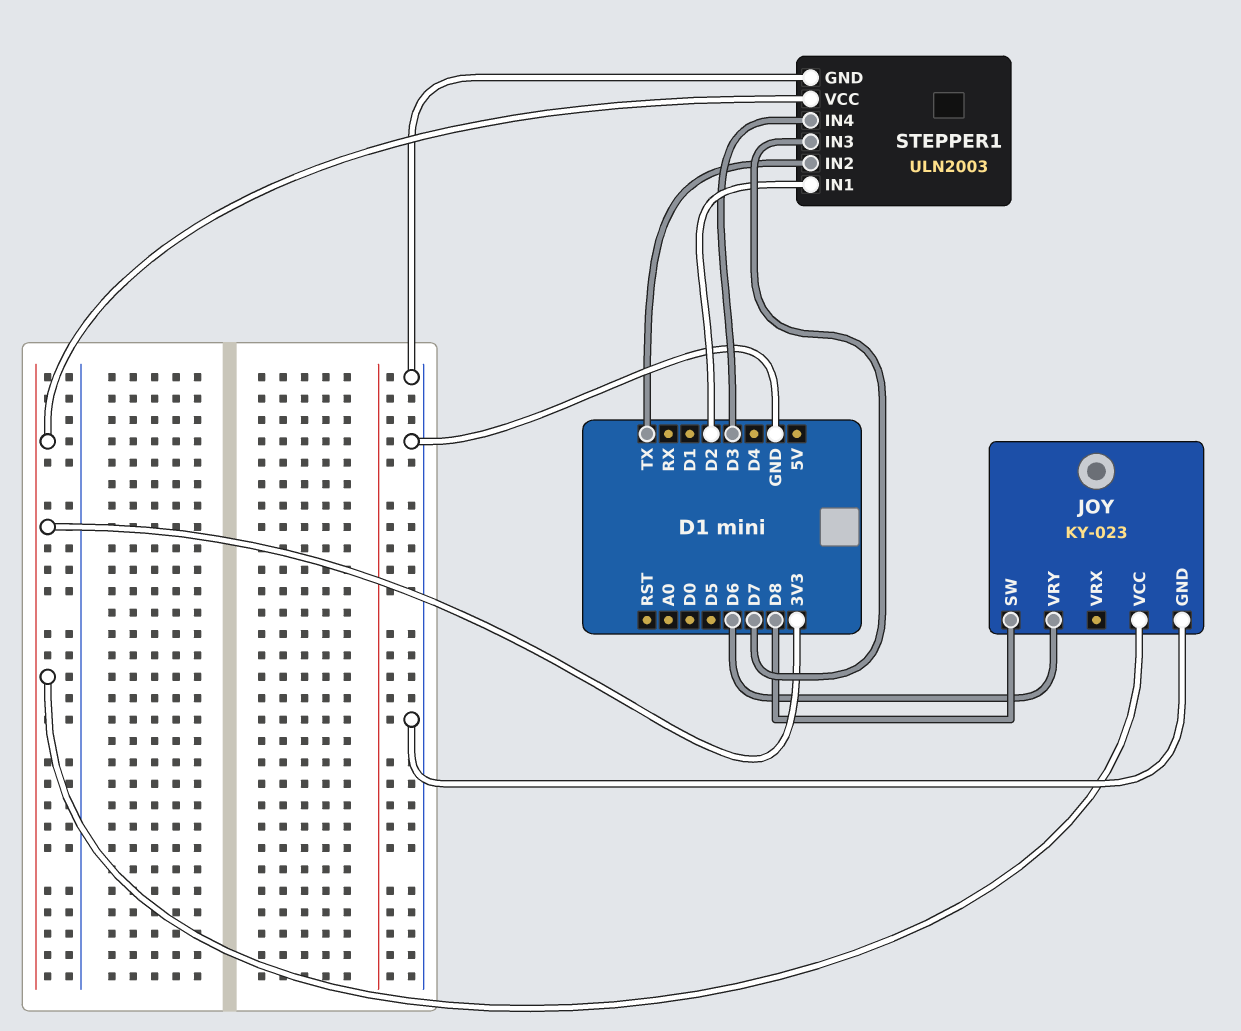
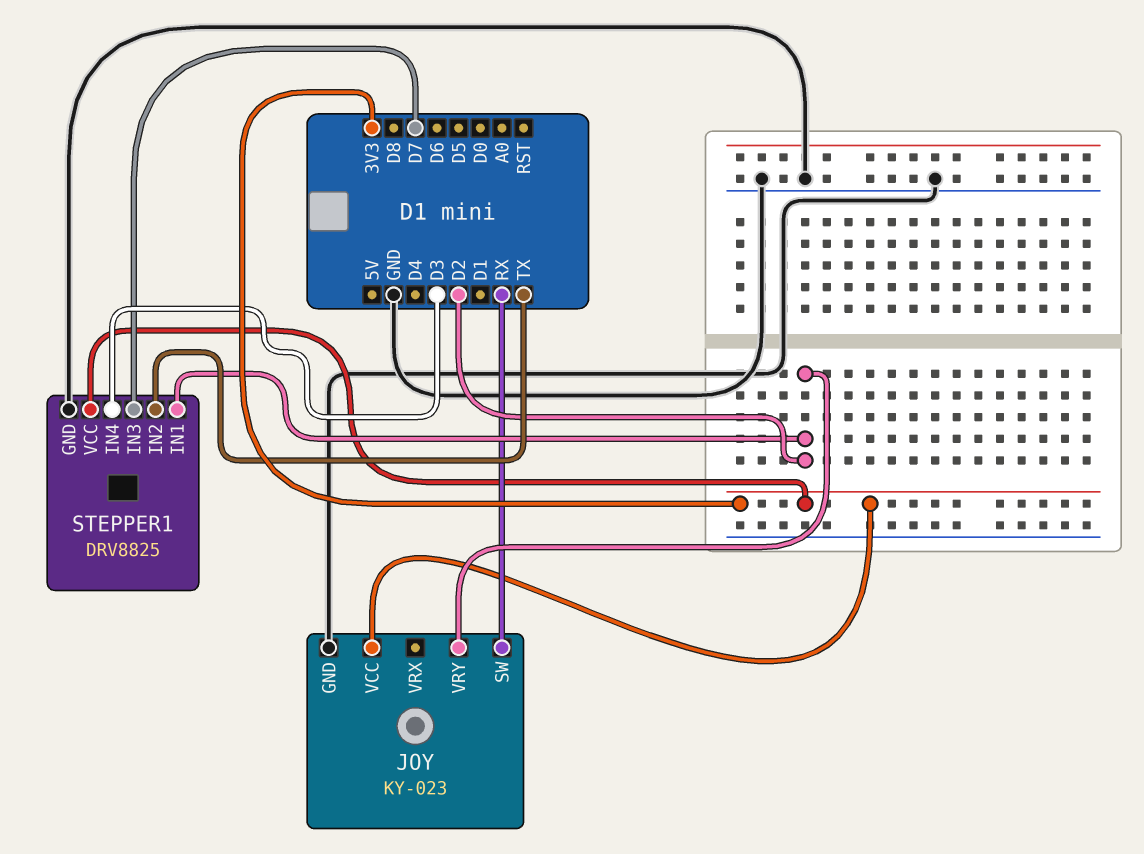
JOY pin SW: D8 -> RX
JOY pin VRY: D6 -> D2
STEPPER1: ULN2003 -> DRV8825

